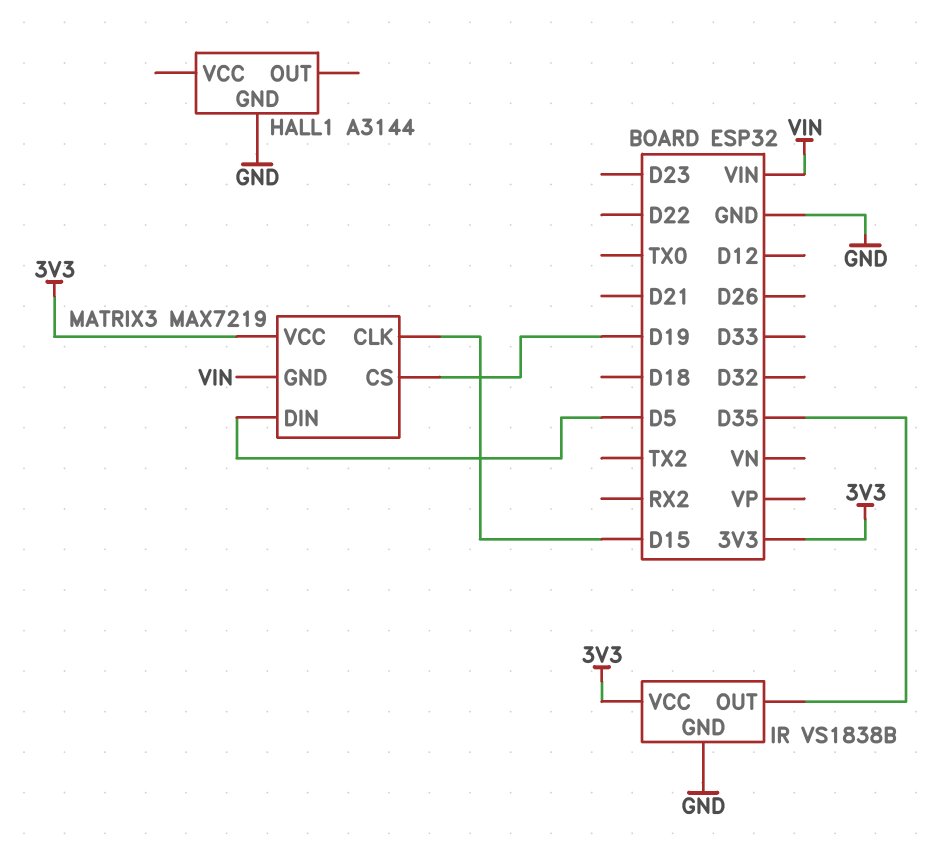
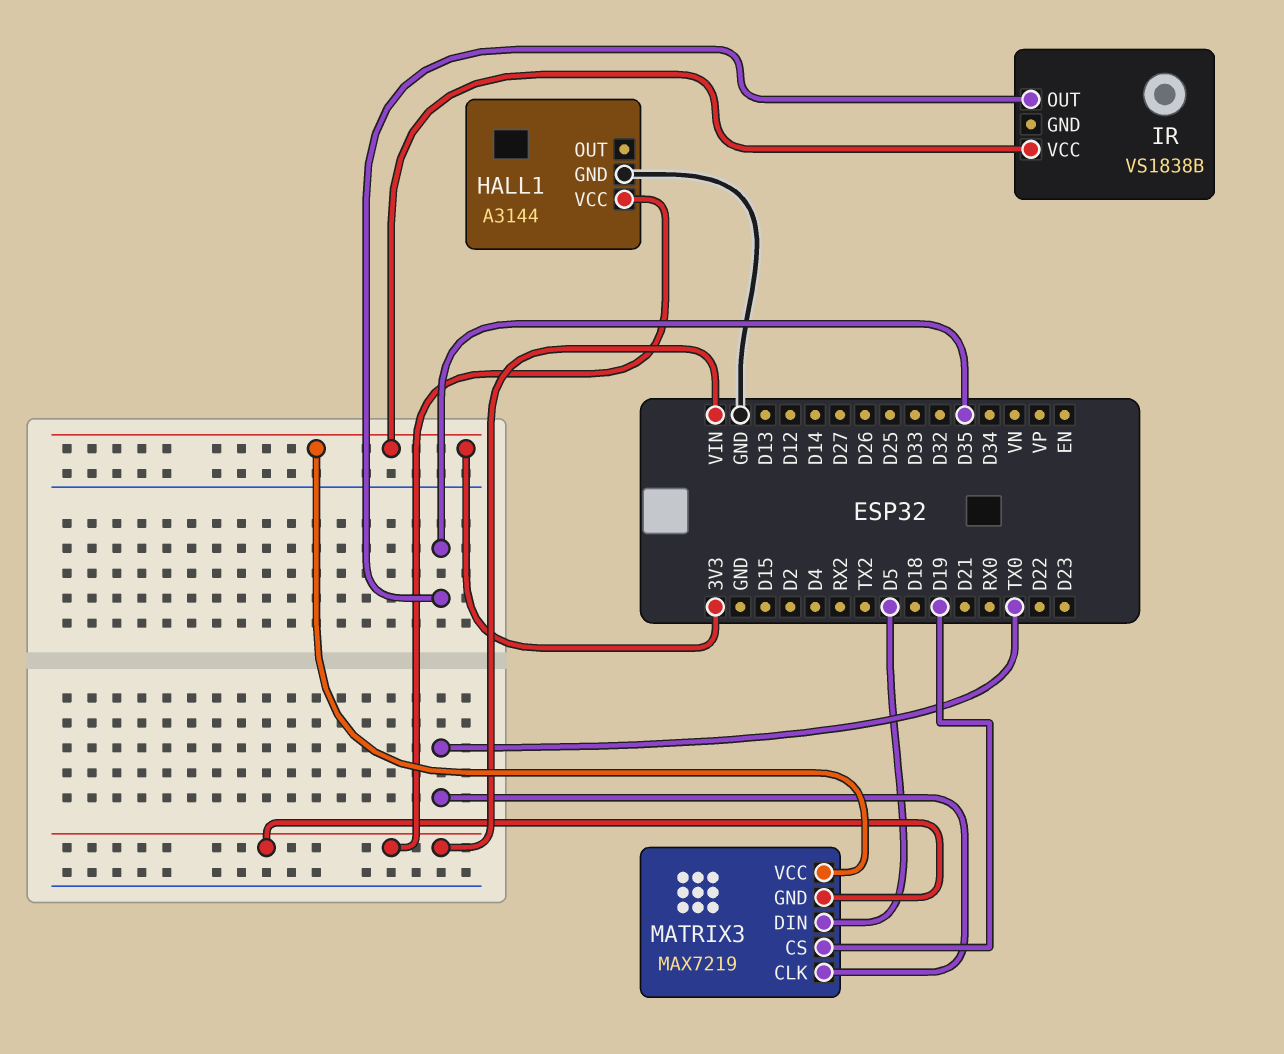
HALL1 pin VCC: none -> VIN
IR pin GND: GND -> none
MATRIX3 pin CLK: D15 -> TX0

